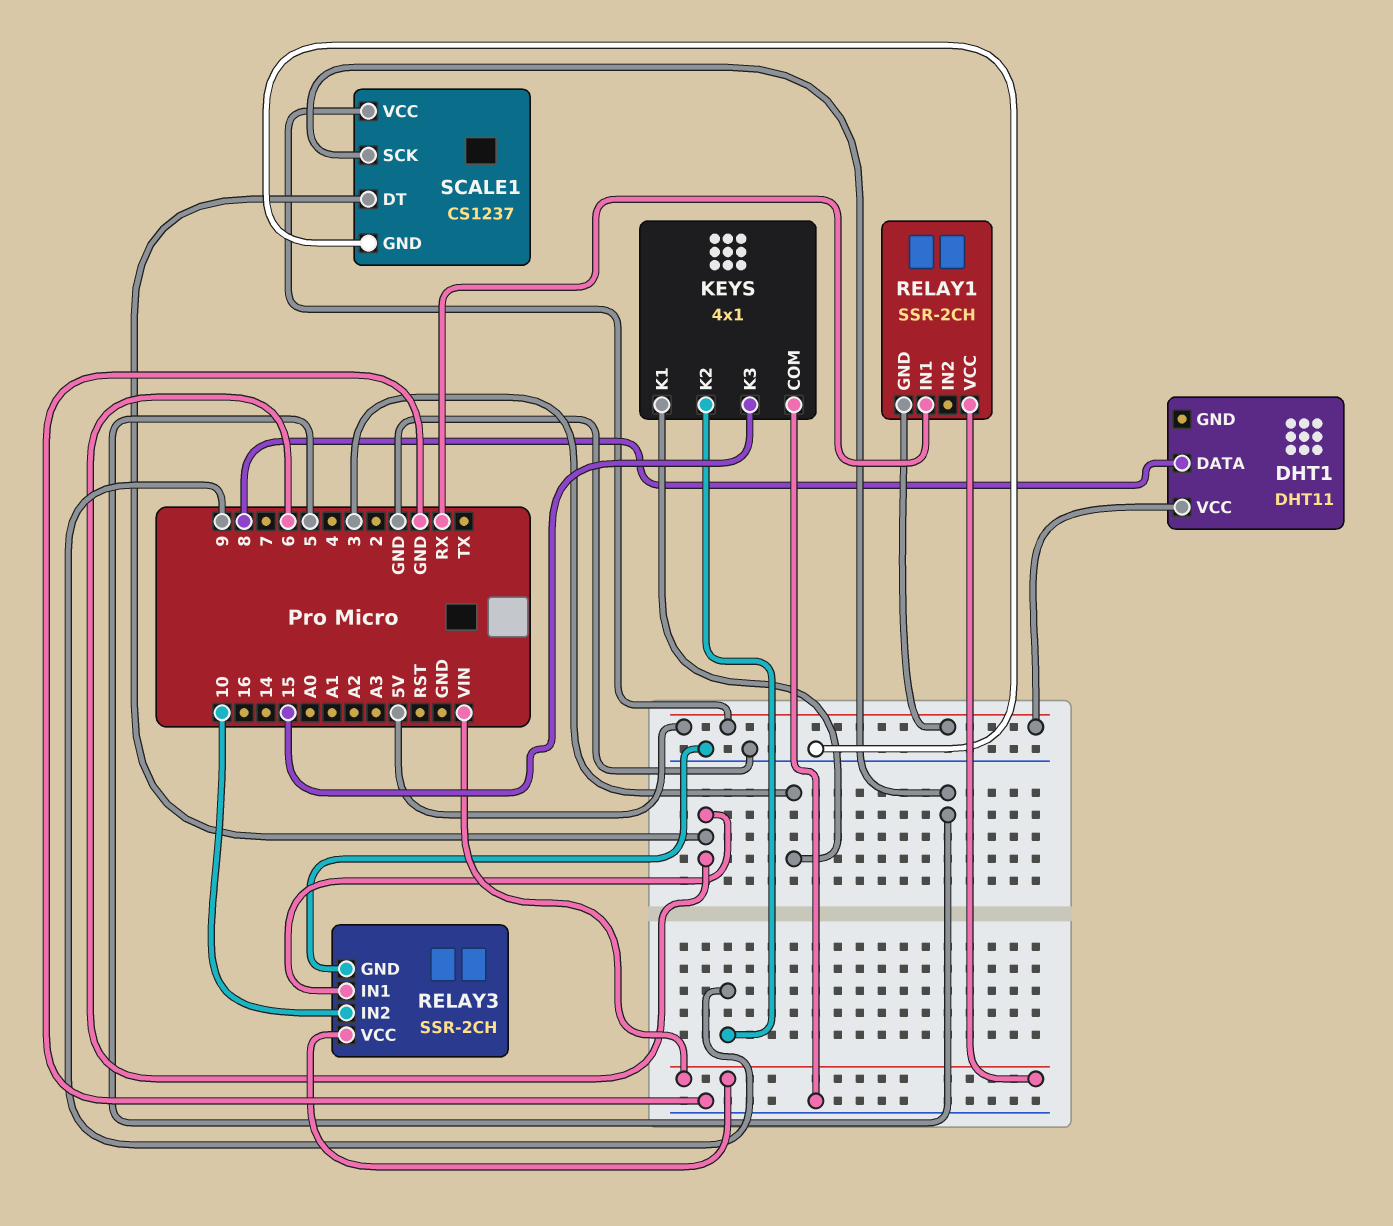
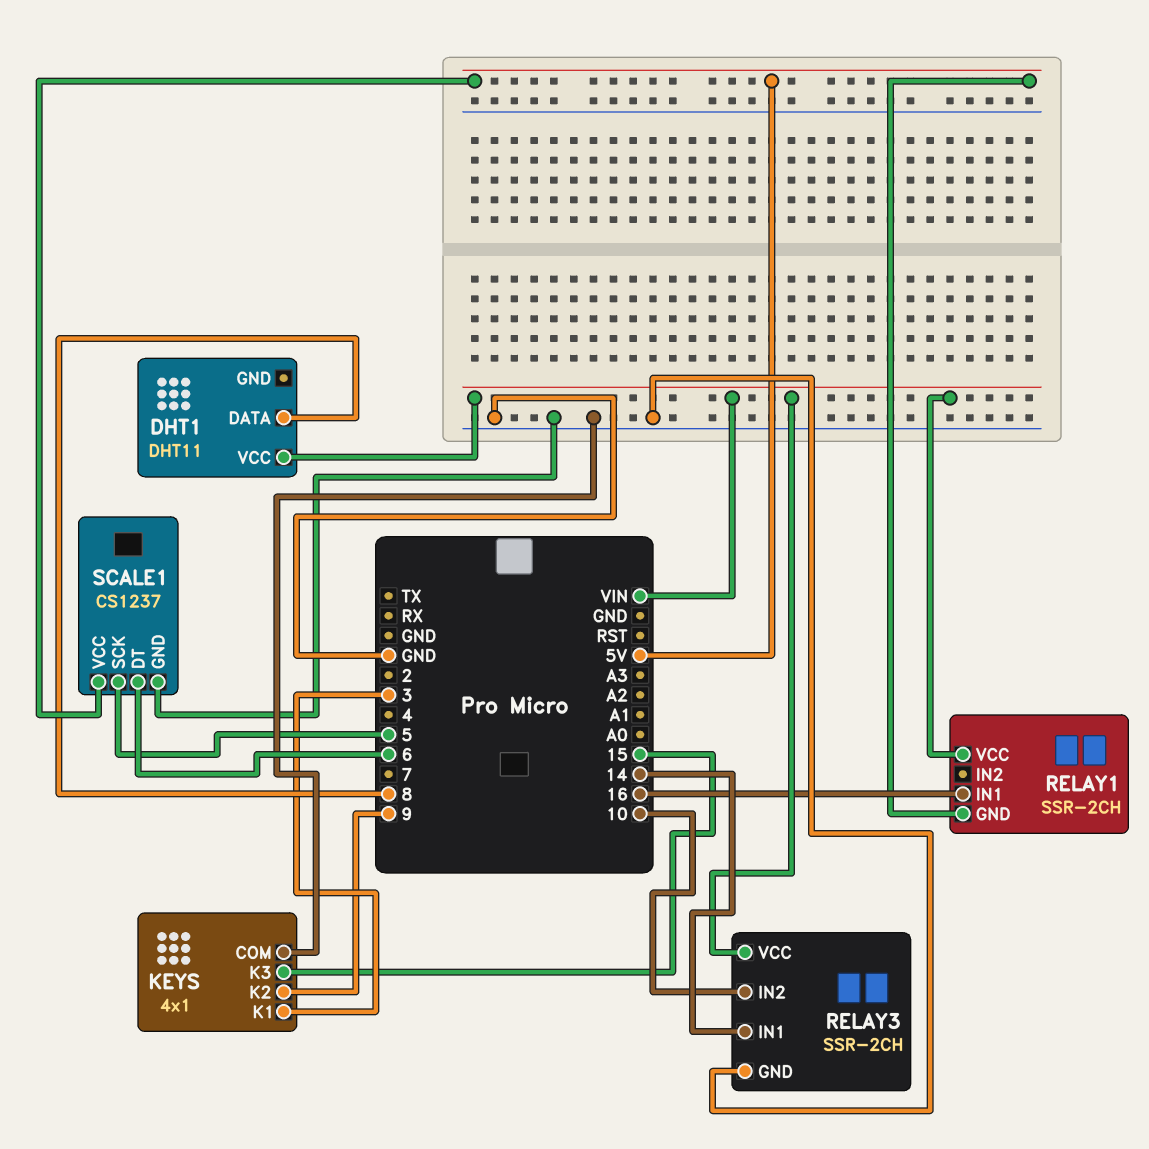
DHT1 pin VCC: 5V -> VIN
RELAY1 pin IN1: RX -> 16
RELAY3 pin IN1: 6 -> 14

